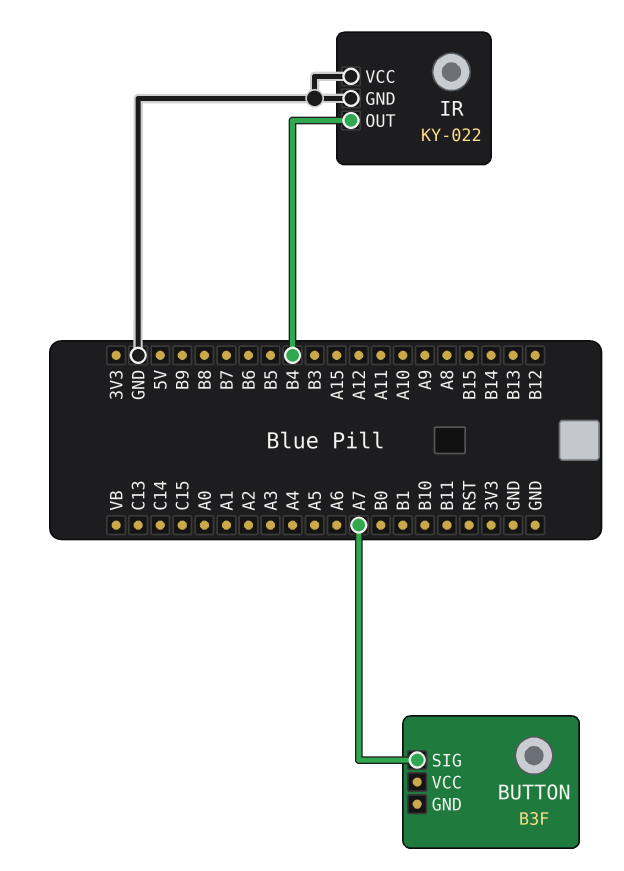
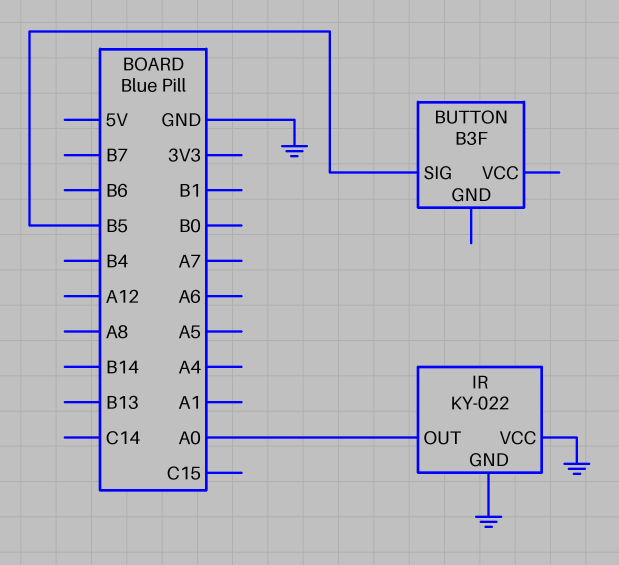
BUTTON pin SIG: A7 -> B5
IR pin OUT: B4 -> A0

